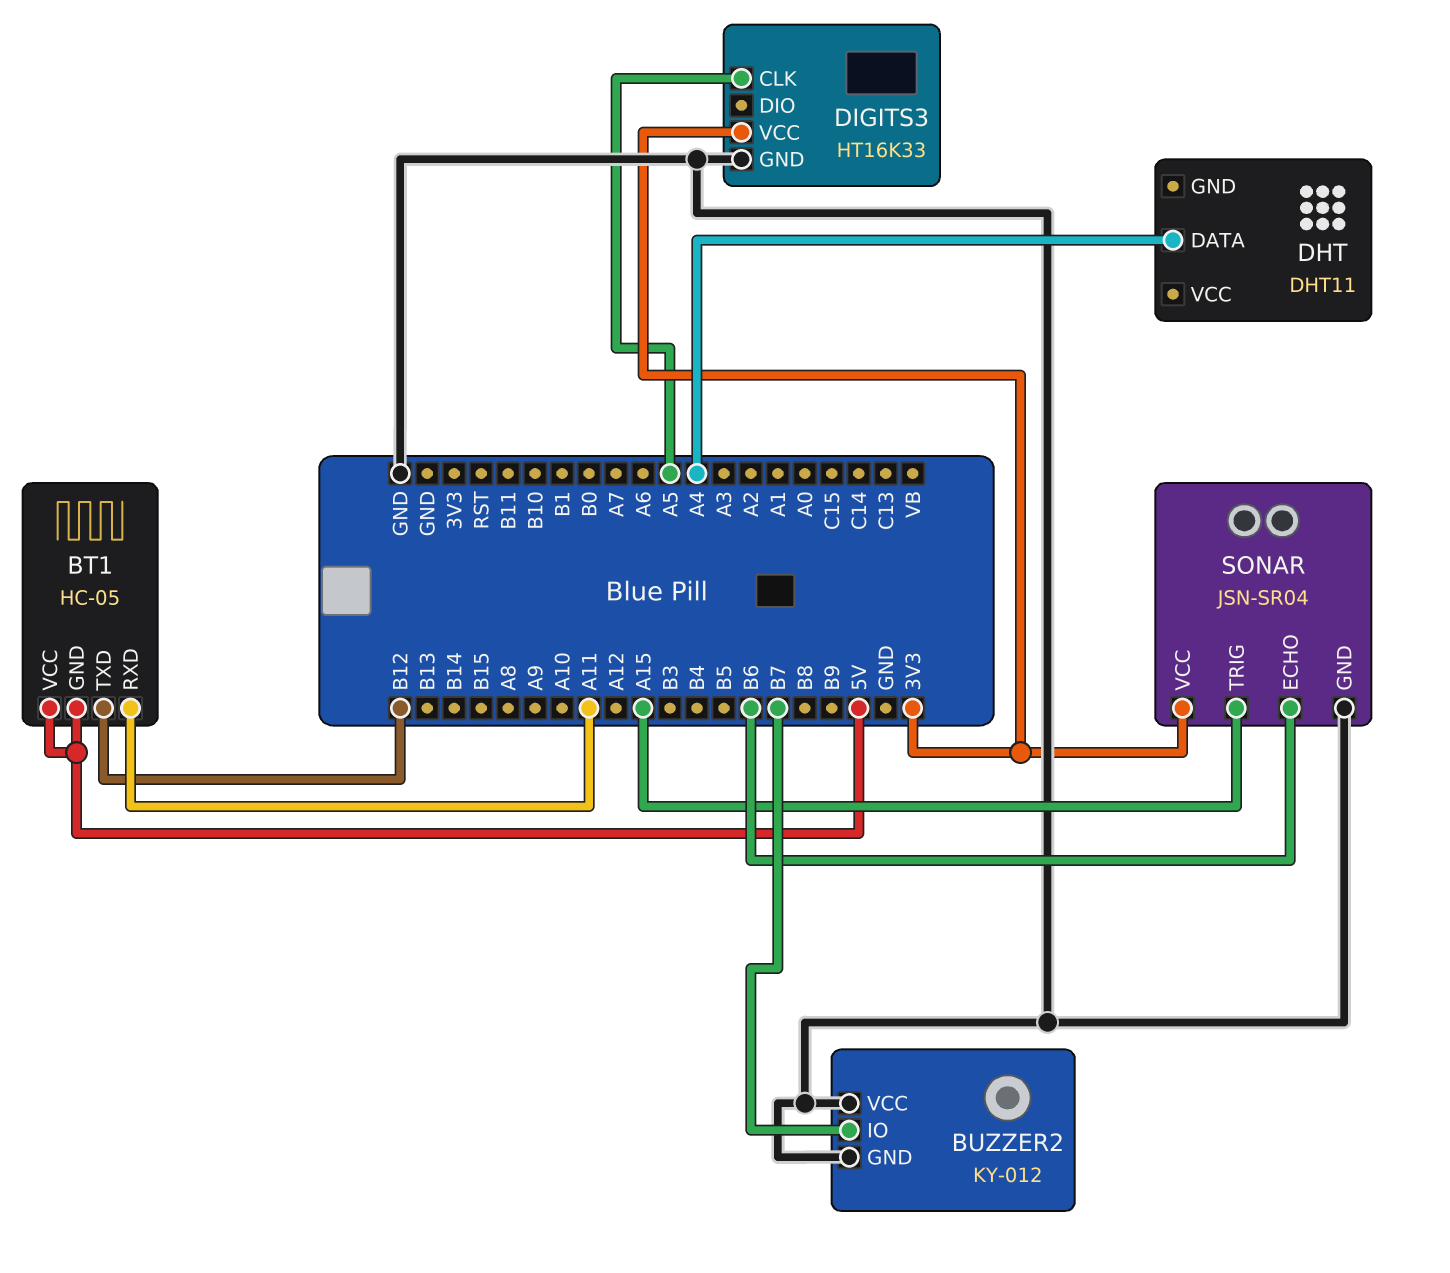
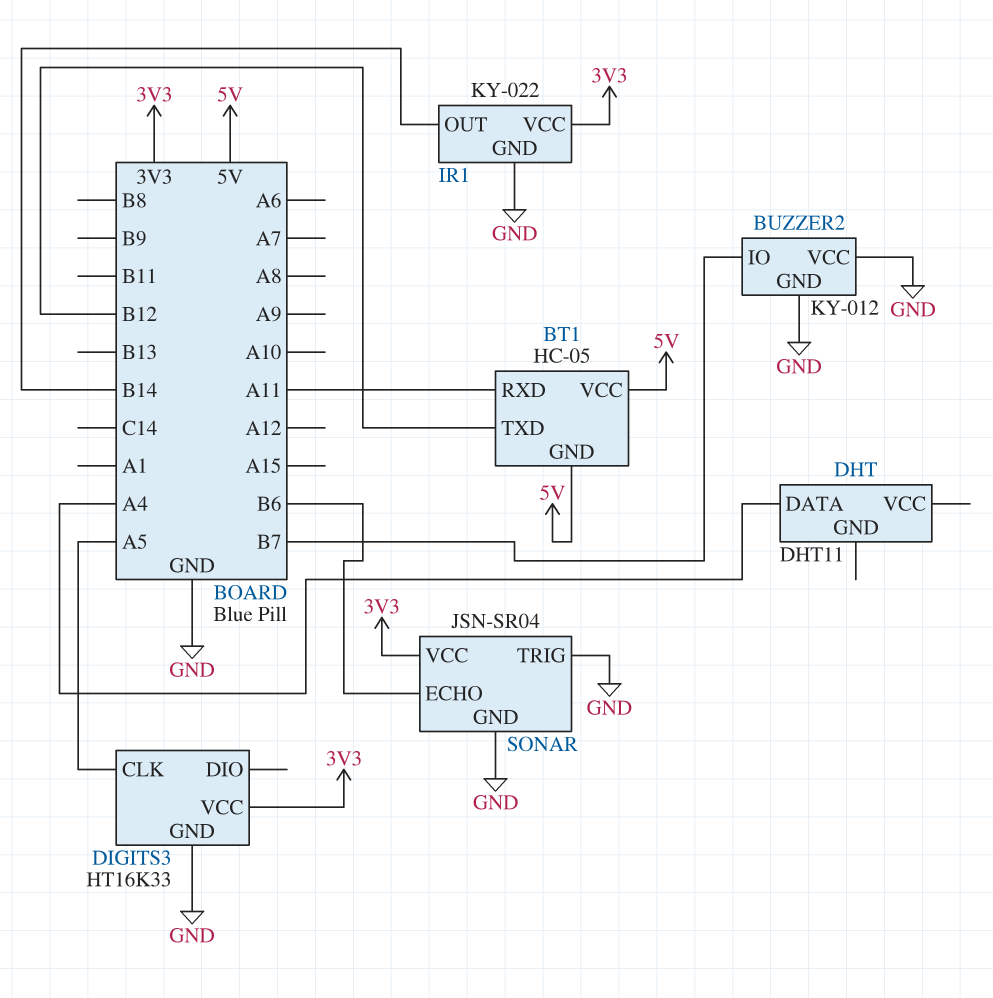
IR1: none -> KY-022
IR1 pin GND: none -> GND
IR1 pin OUT: none -> B14
IR1 pin VCC: none -> 3V3
SONAR pin TRIG: A15 -> GND

